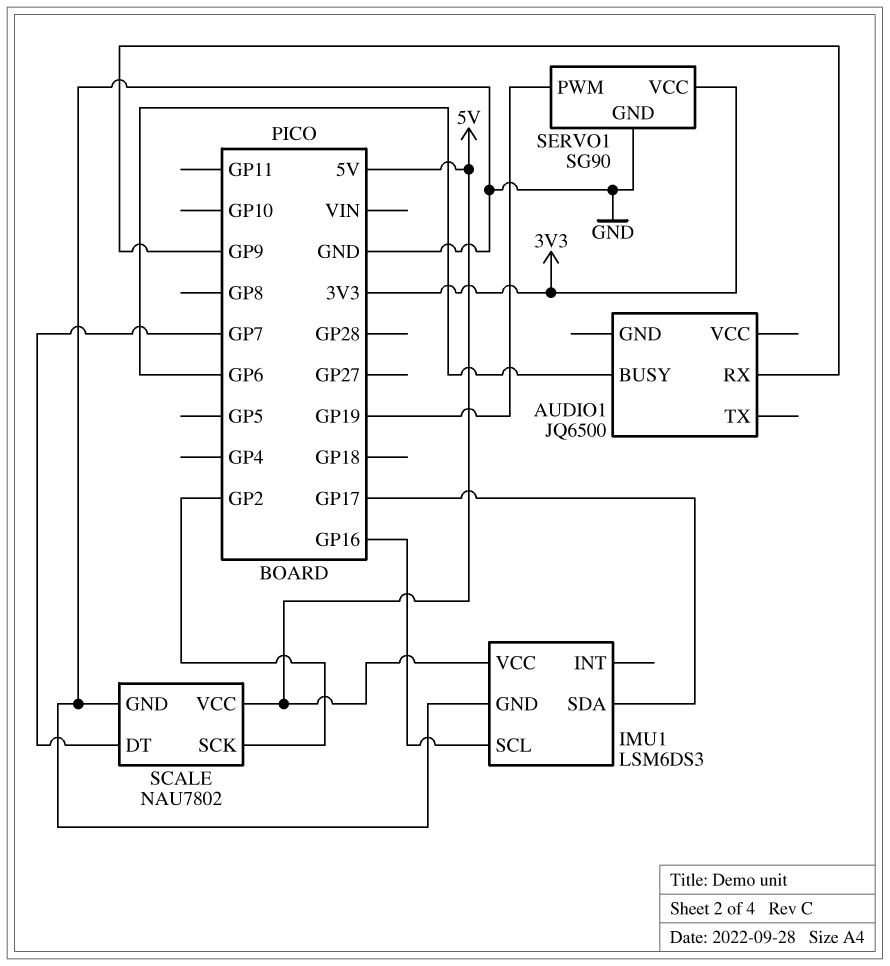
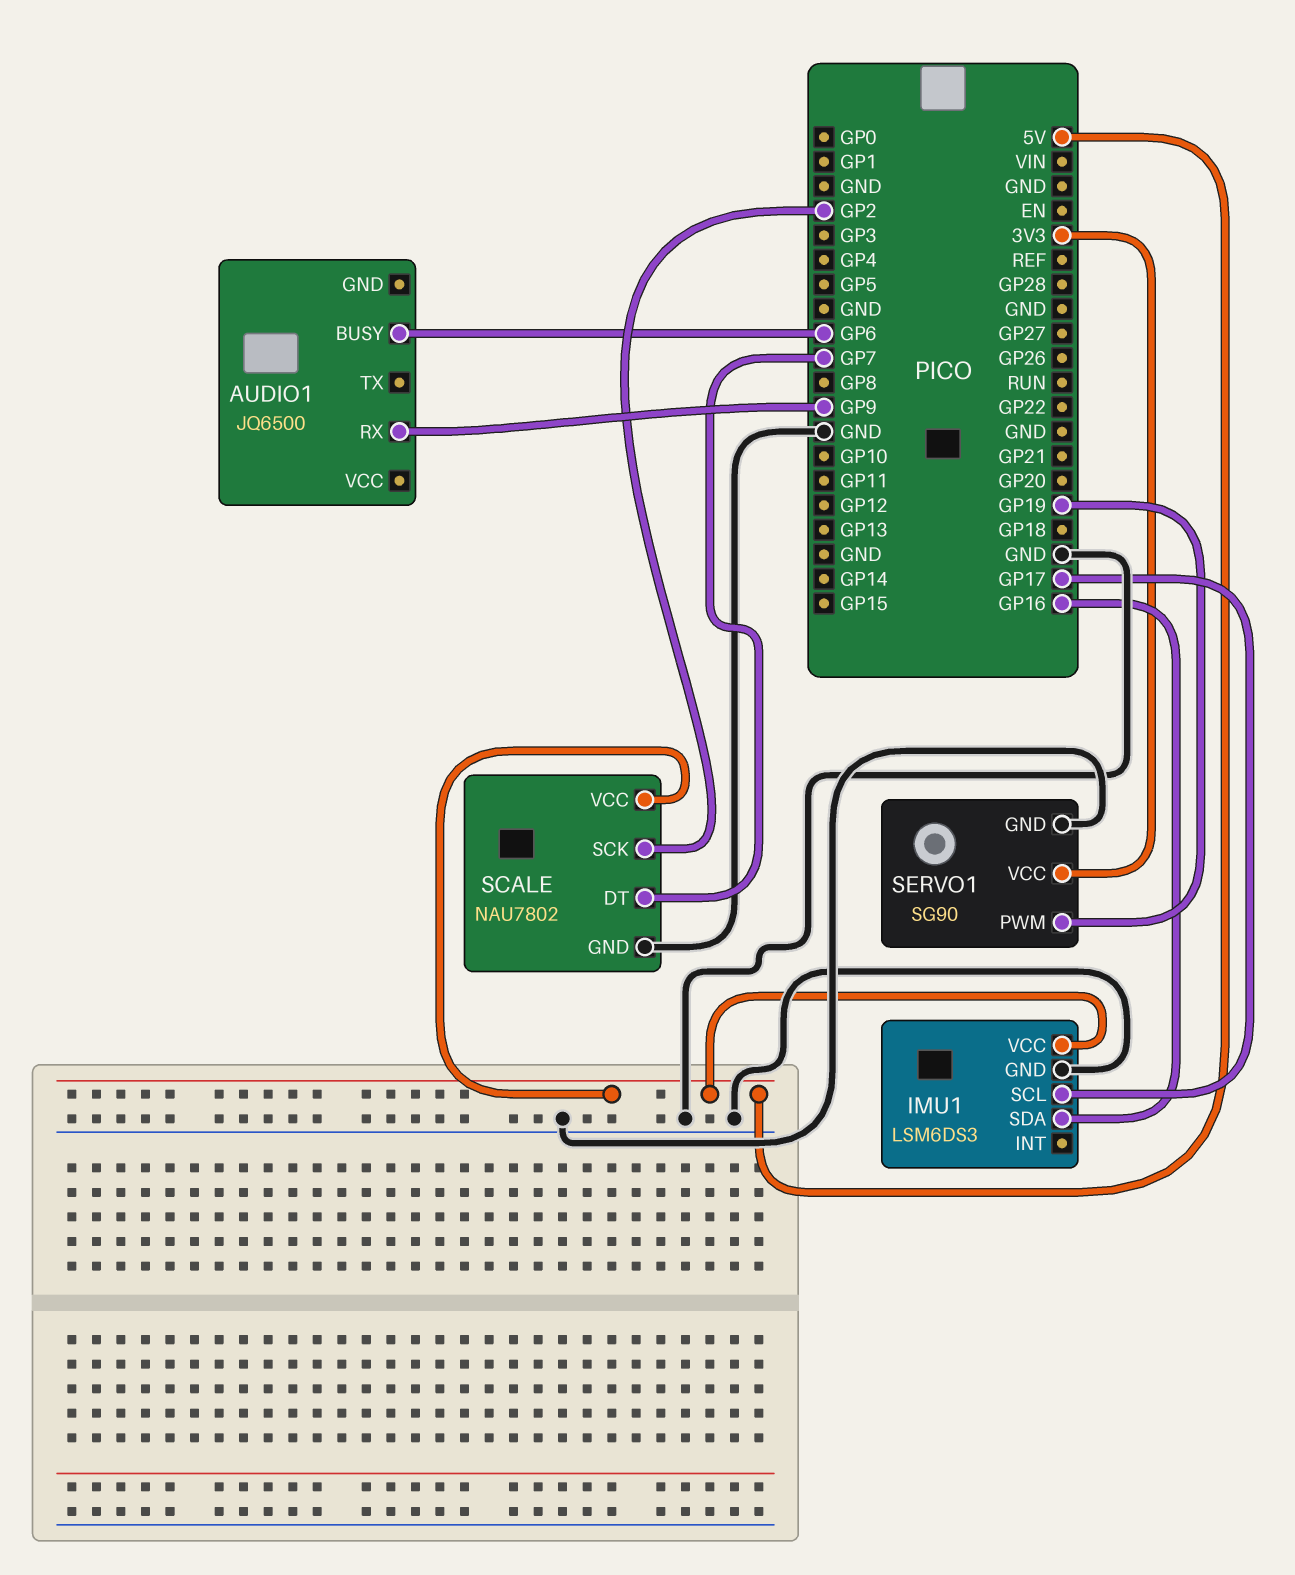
IMU1 pin SCL: GP16 -> GP17
IMU1 pin SDA: GP17 -> GP16

